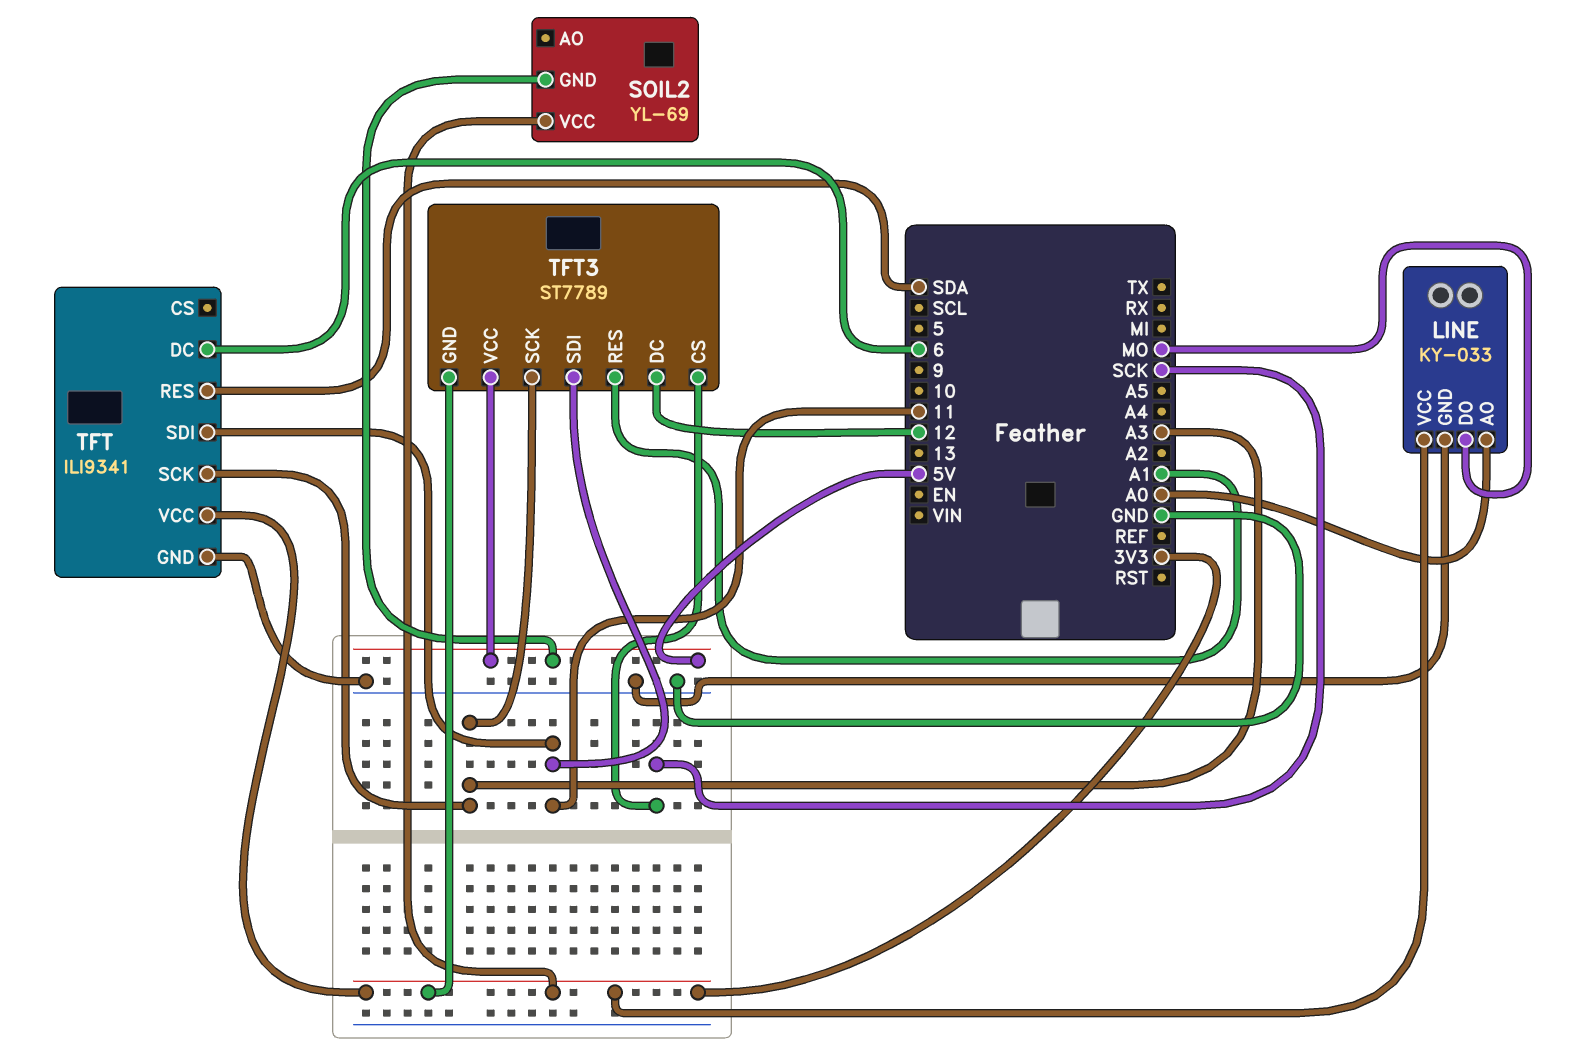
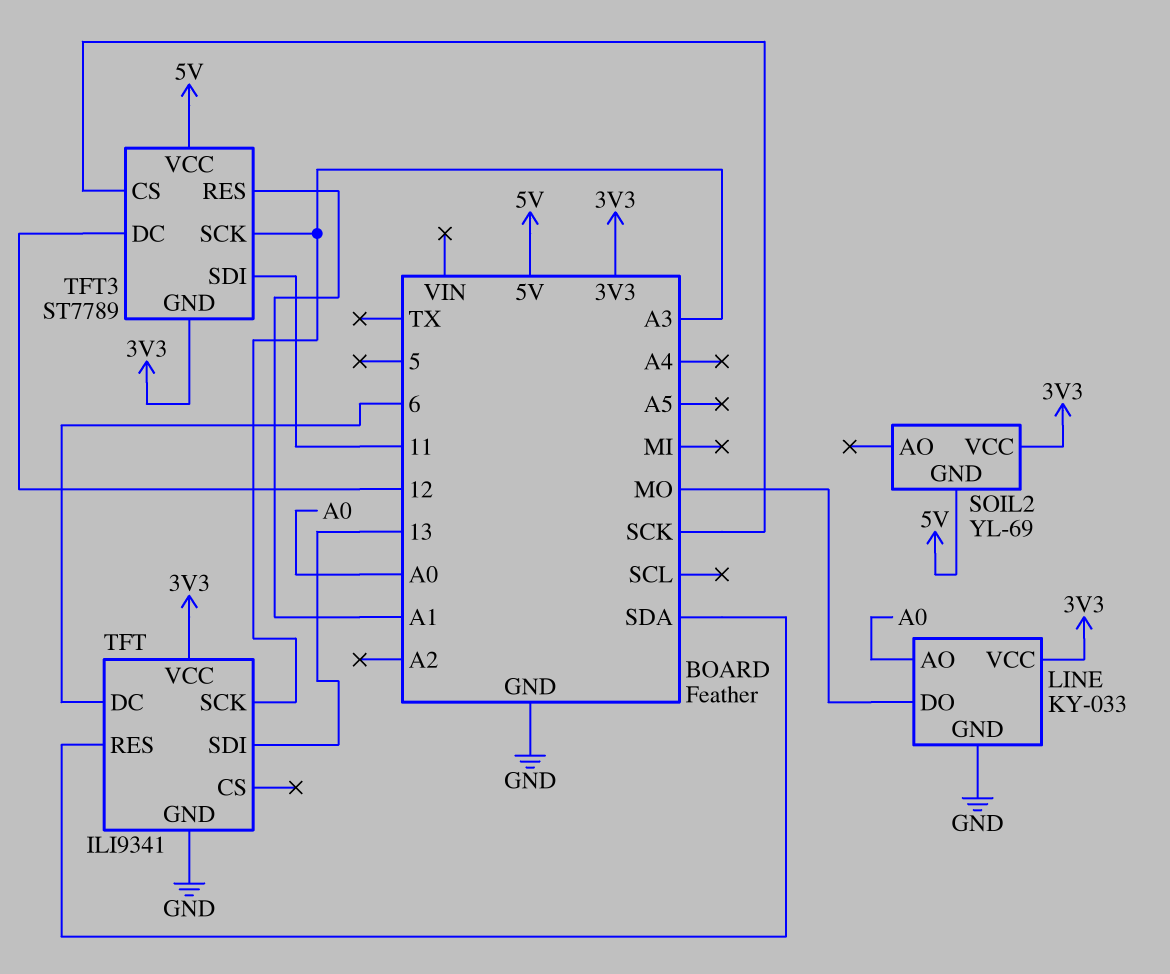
TFT pin SDI: 11 -> 13

